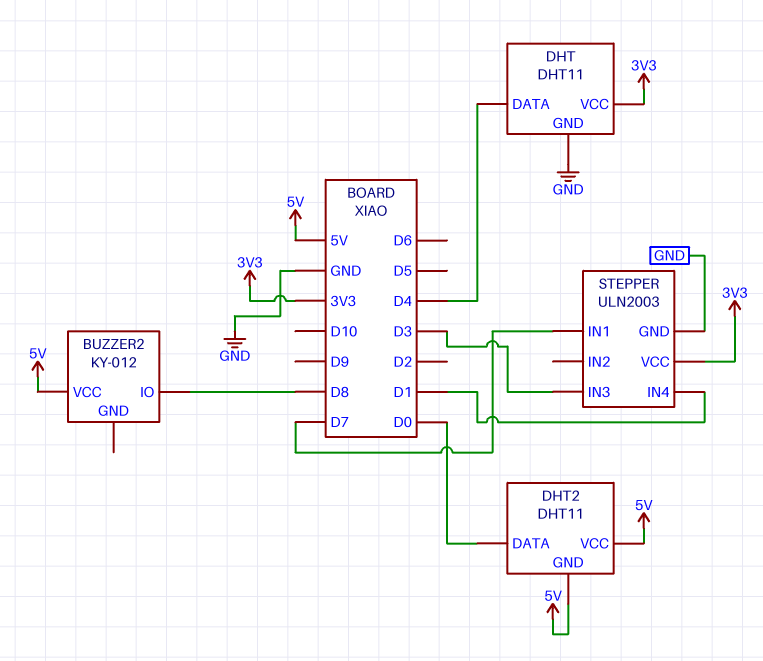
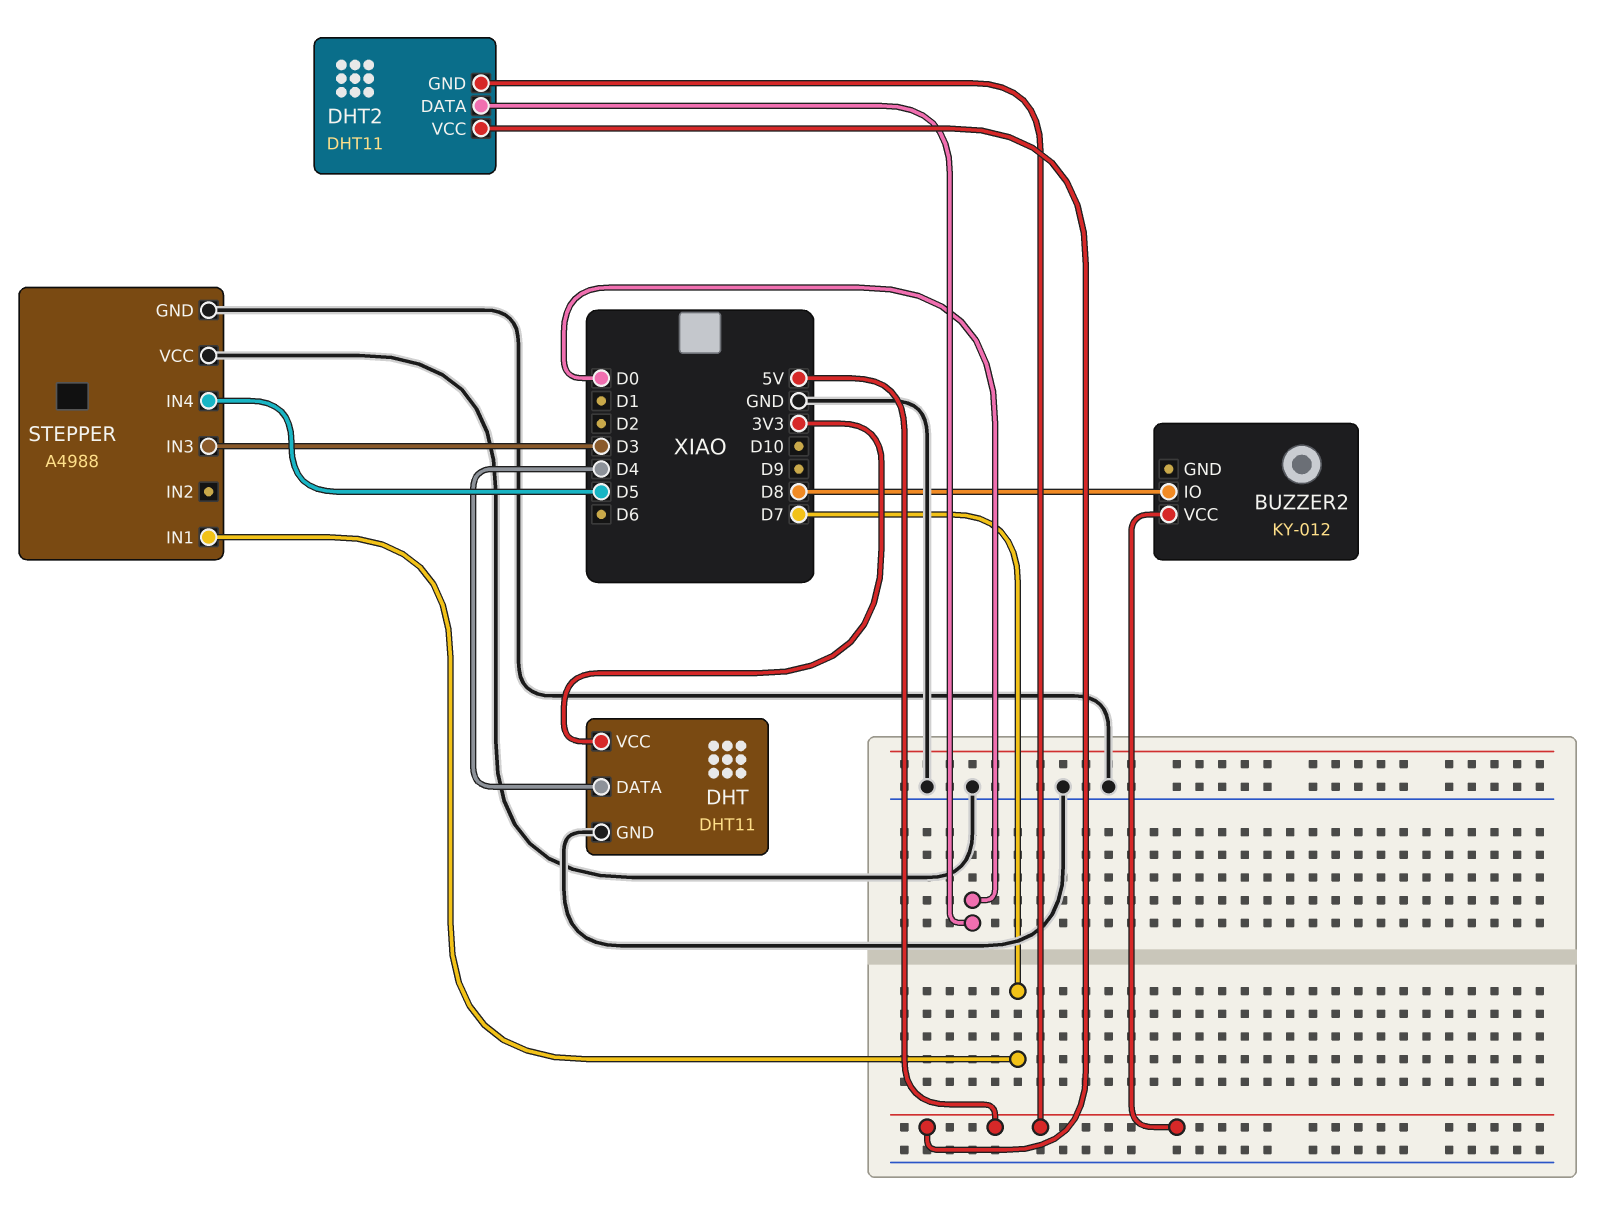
STEPPER: ULN2003 -> A4988
STEPPER pin IN4: D1 -> D5
STEPPER pin VCC: 3V3 -> GND

